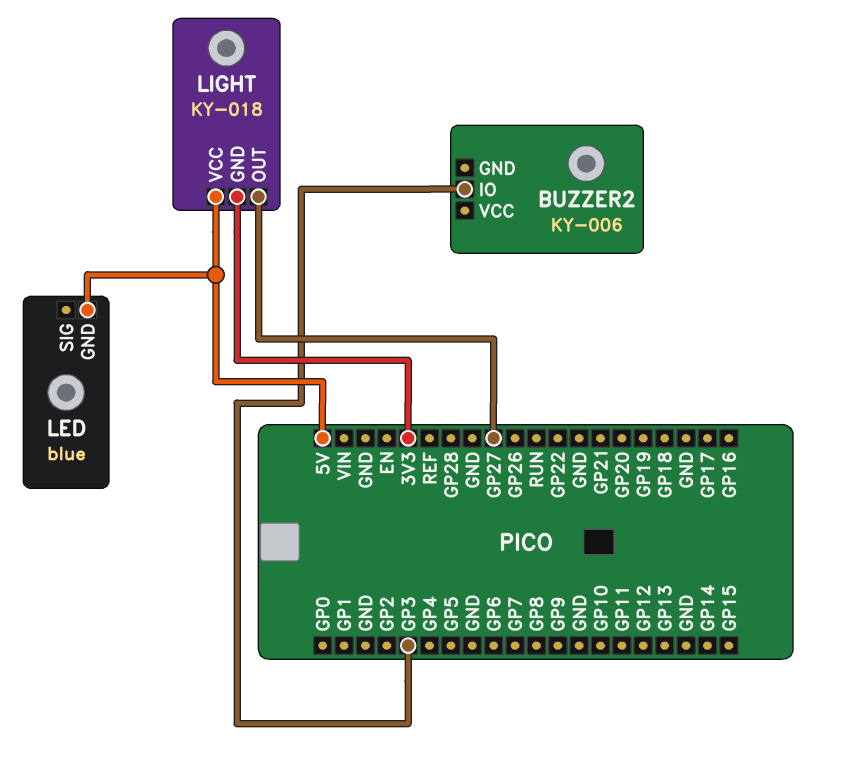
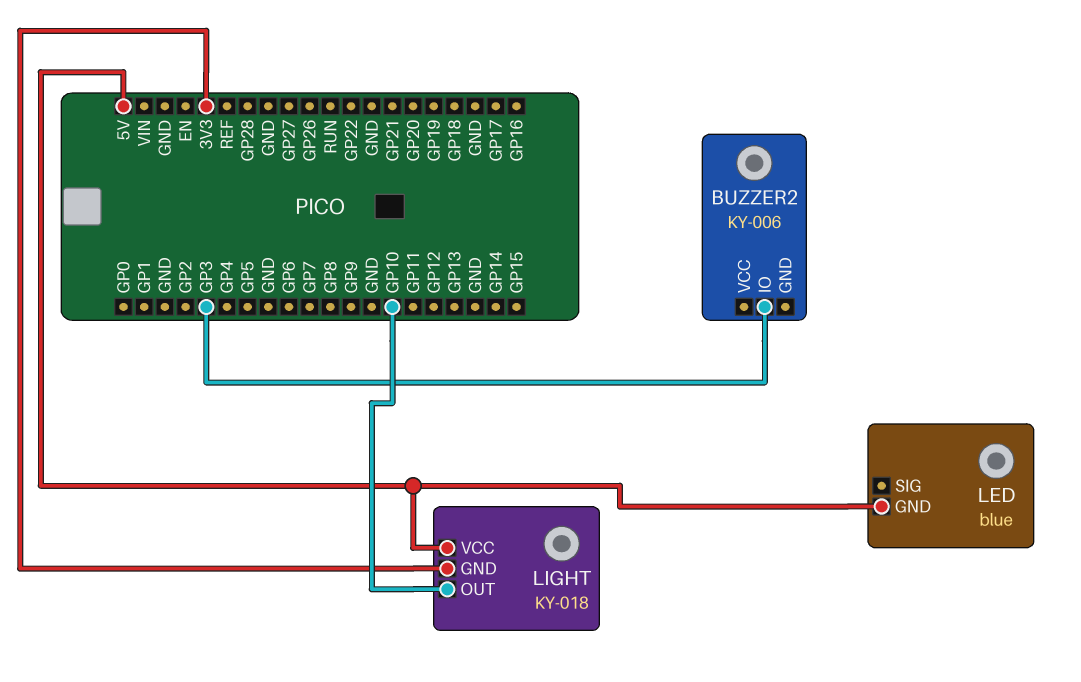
LIGHT pin OUT: GP27 -> GP10

